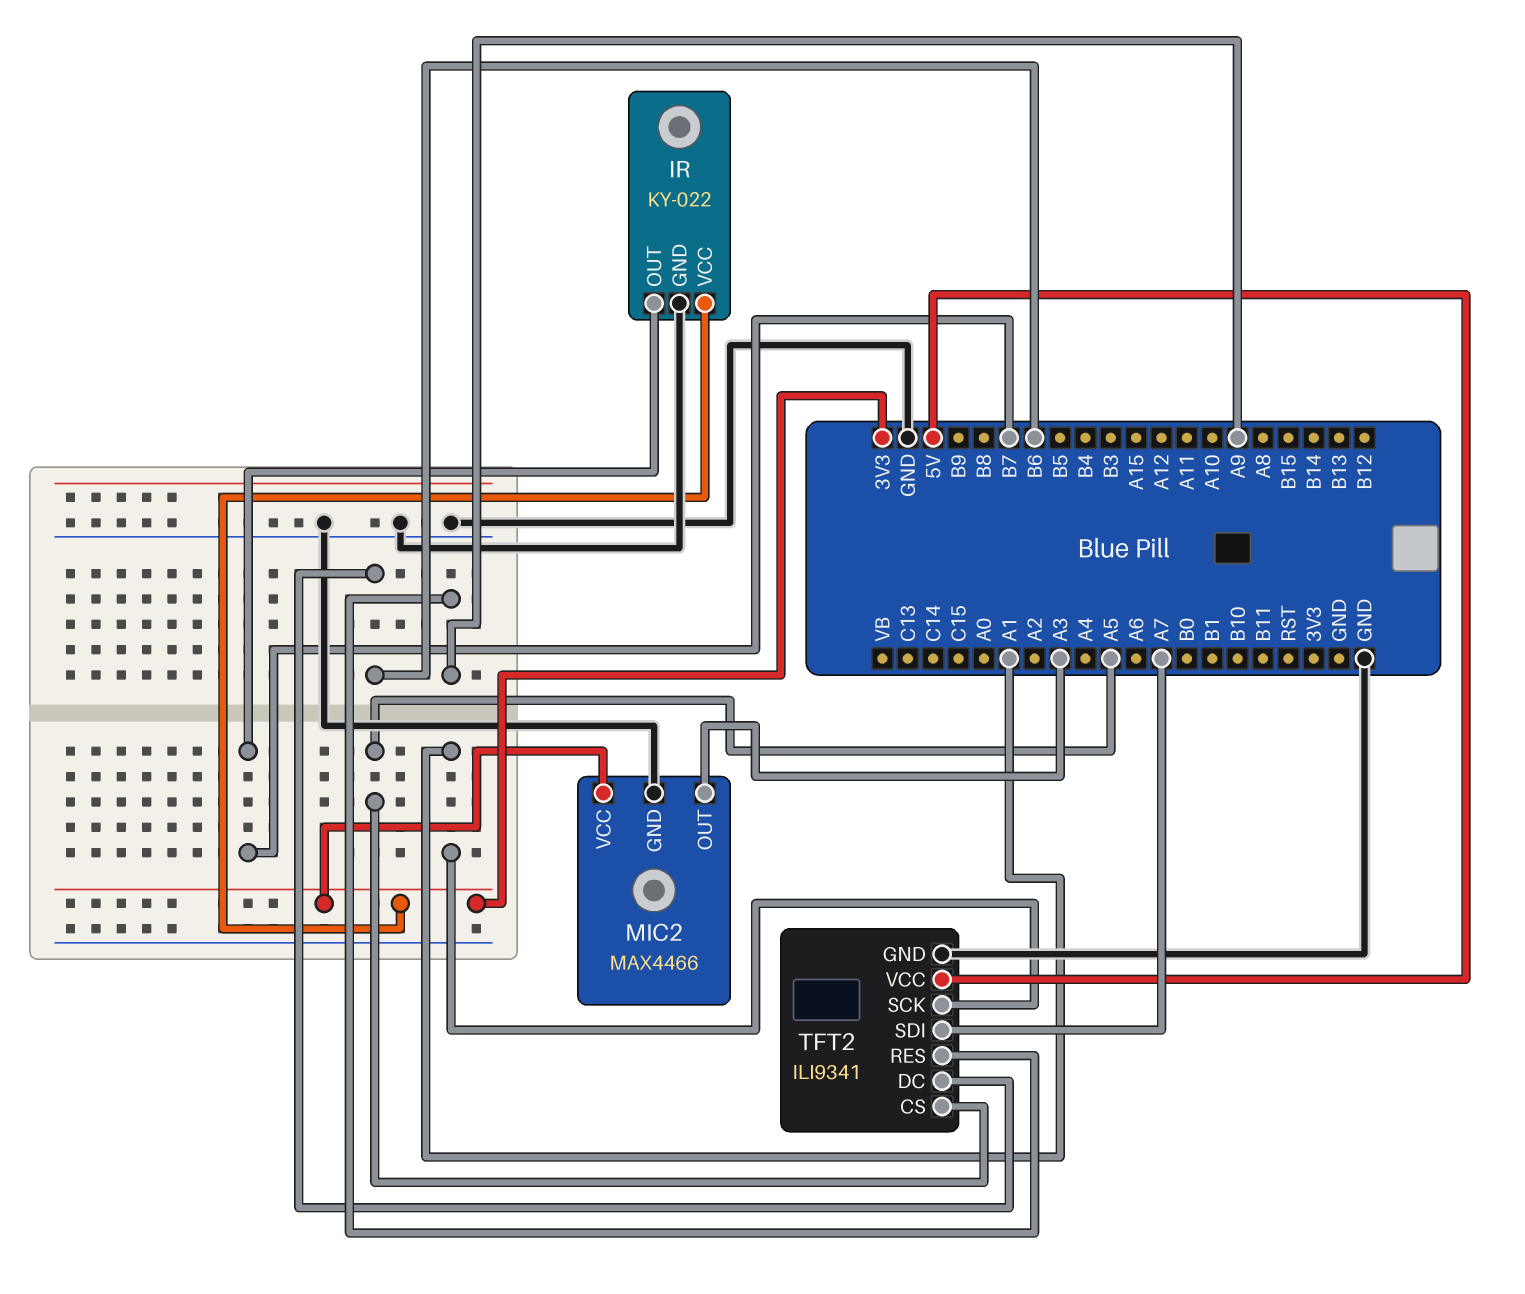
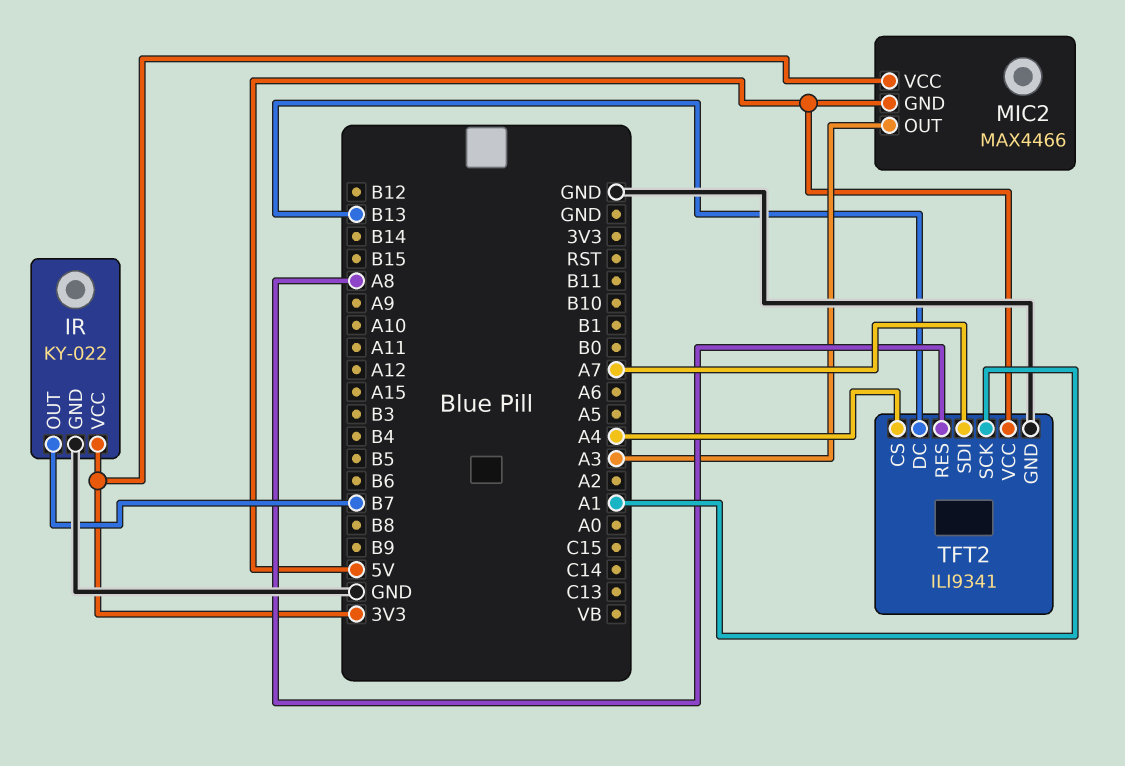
MIC2 pin GND: GND -> 5V
TFT2 pin CS: A5 -> A4
TFT2 pin DC: B6 -> B13
TFT2 pin RES: A9 -> A8

